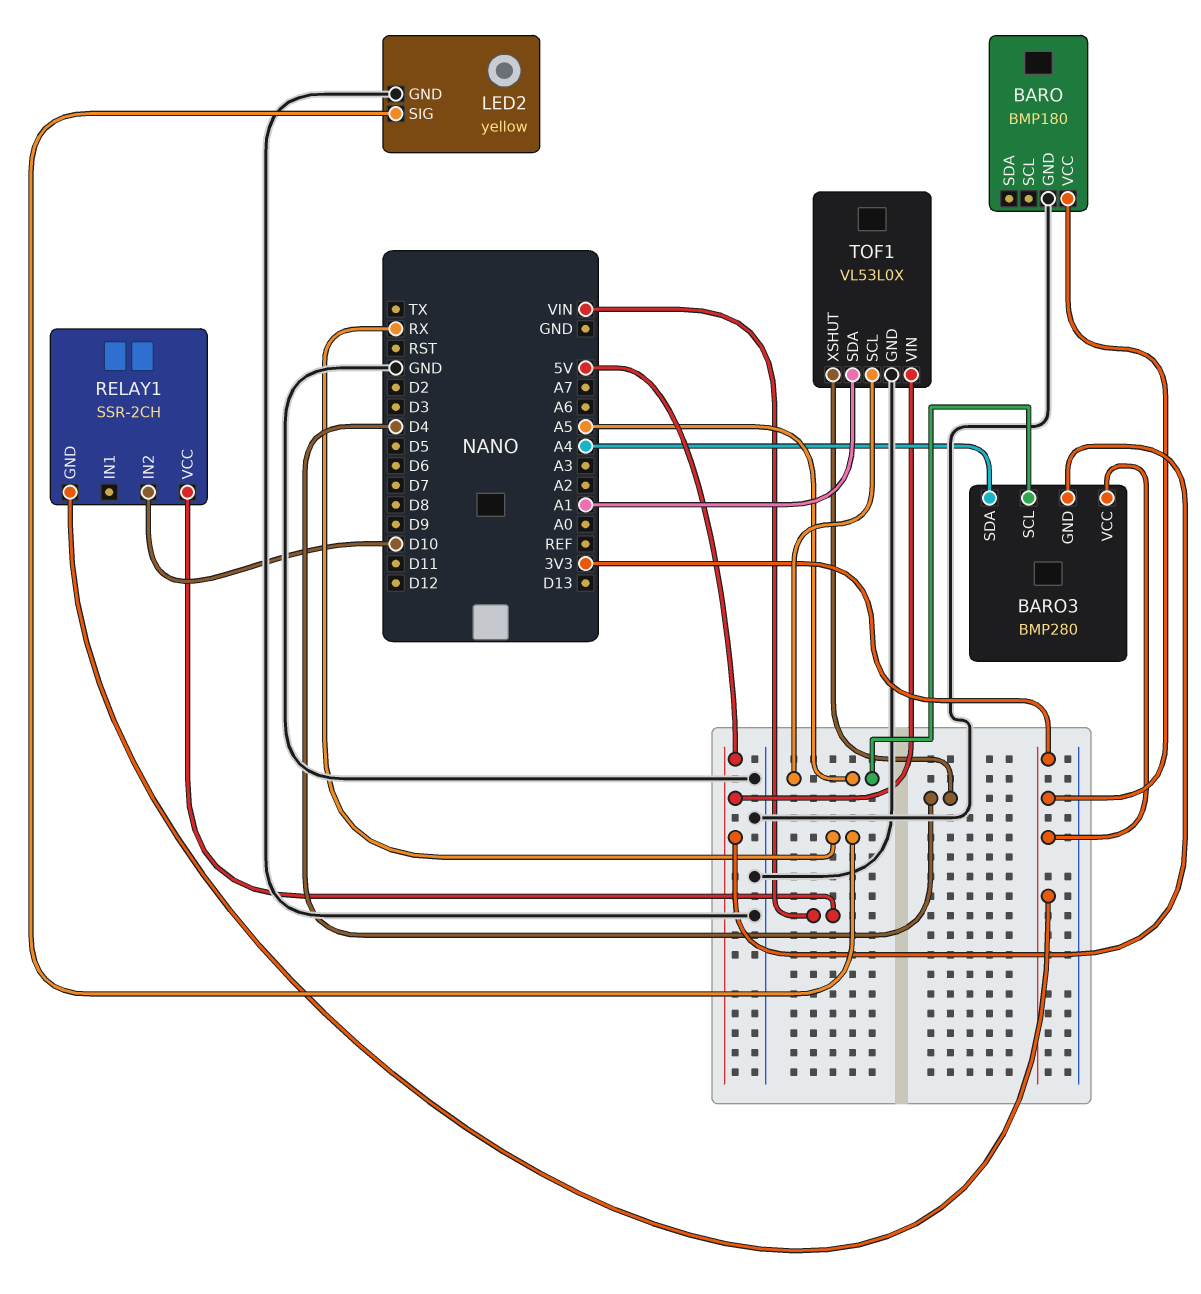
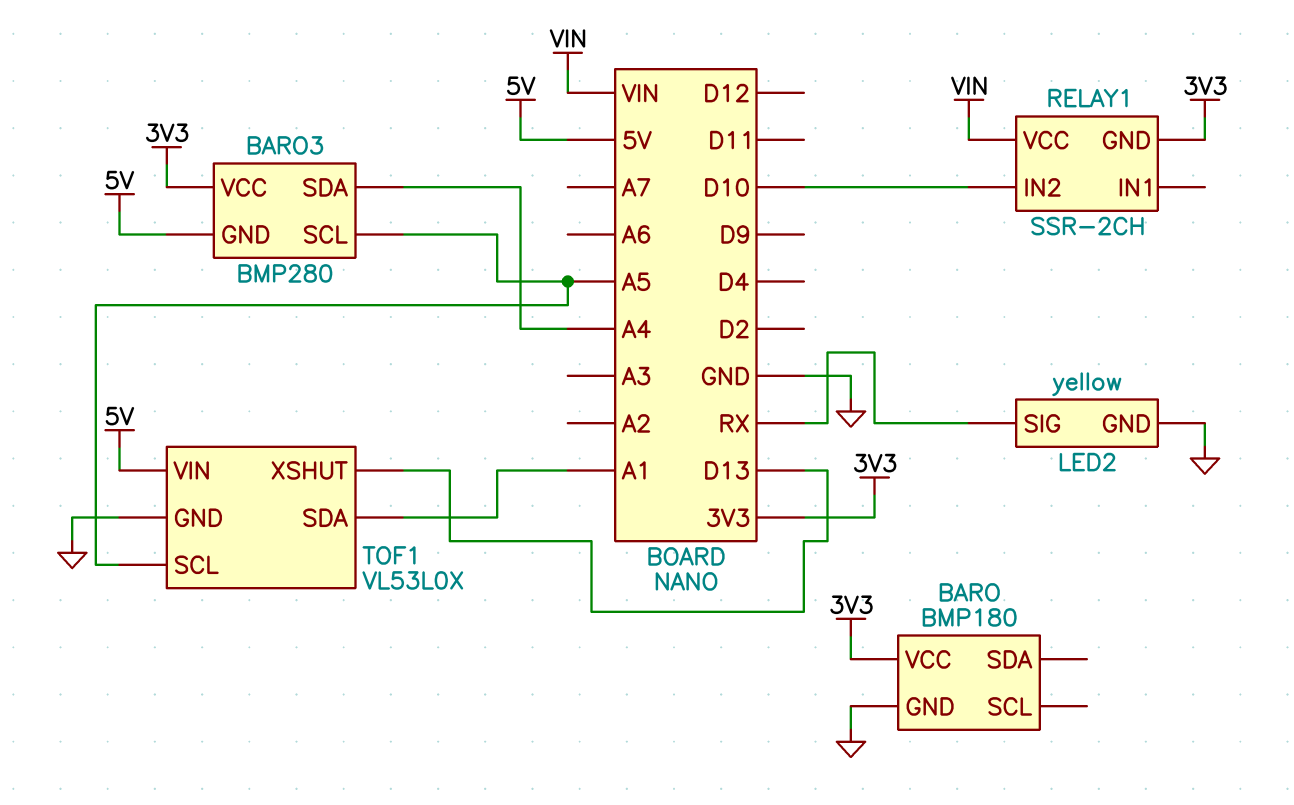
TOF1 pin XSHUT: D4 -> D13

